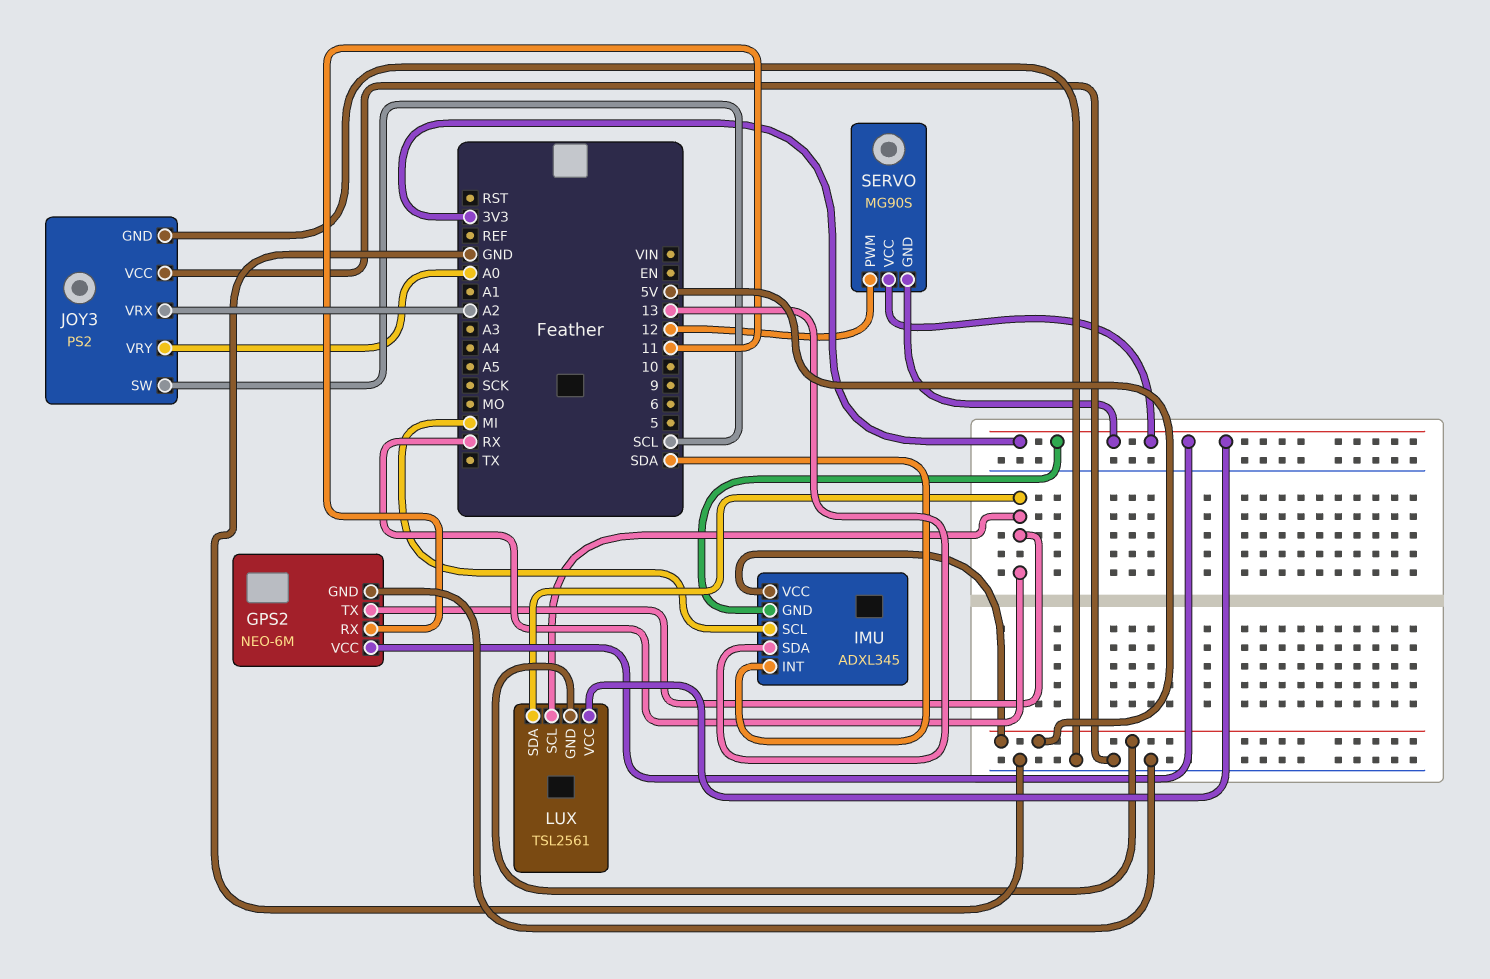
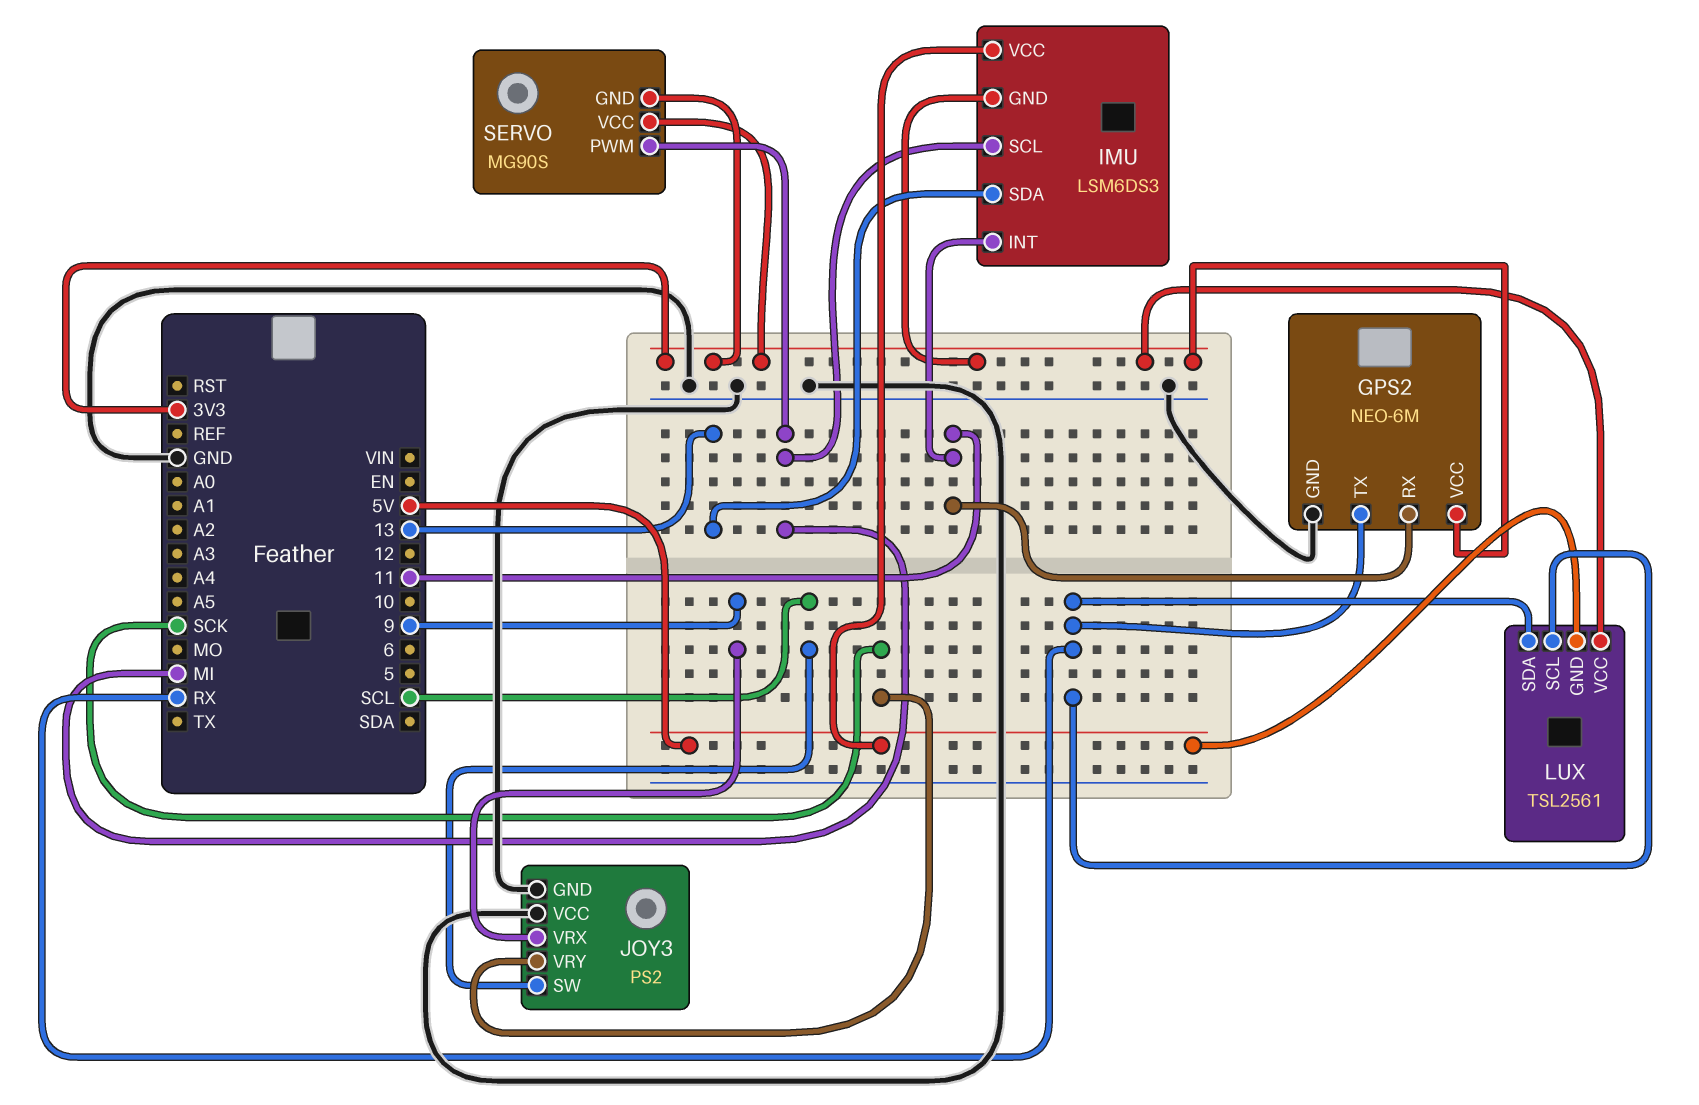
IMU: ADXL345 -> LSM6DS3
IMU pin INT: SDA -> 11
JOY3 pin VRX: A2 -> 9
JOY3 pin VRY: A0 -> SCK
SERVO pin PWM: 12 -> MI

